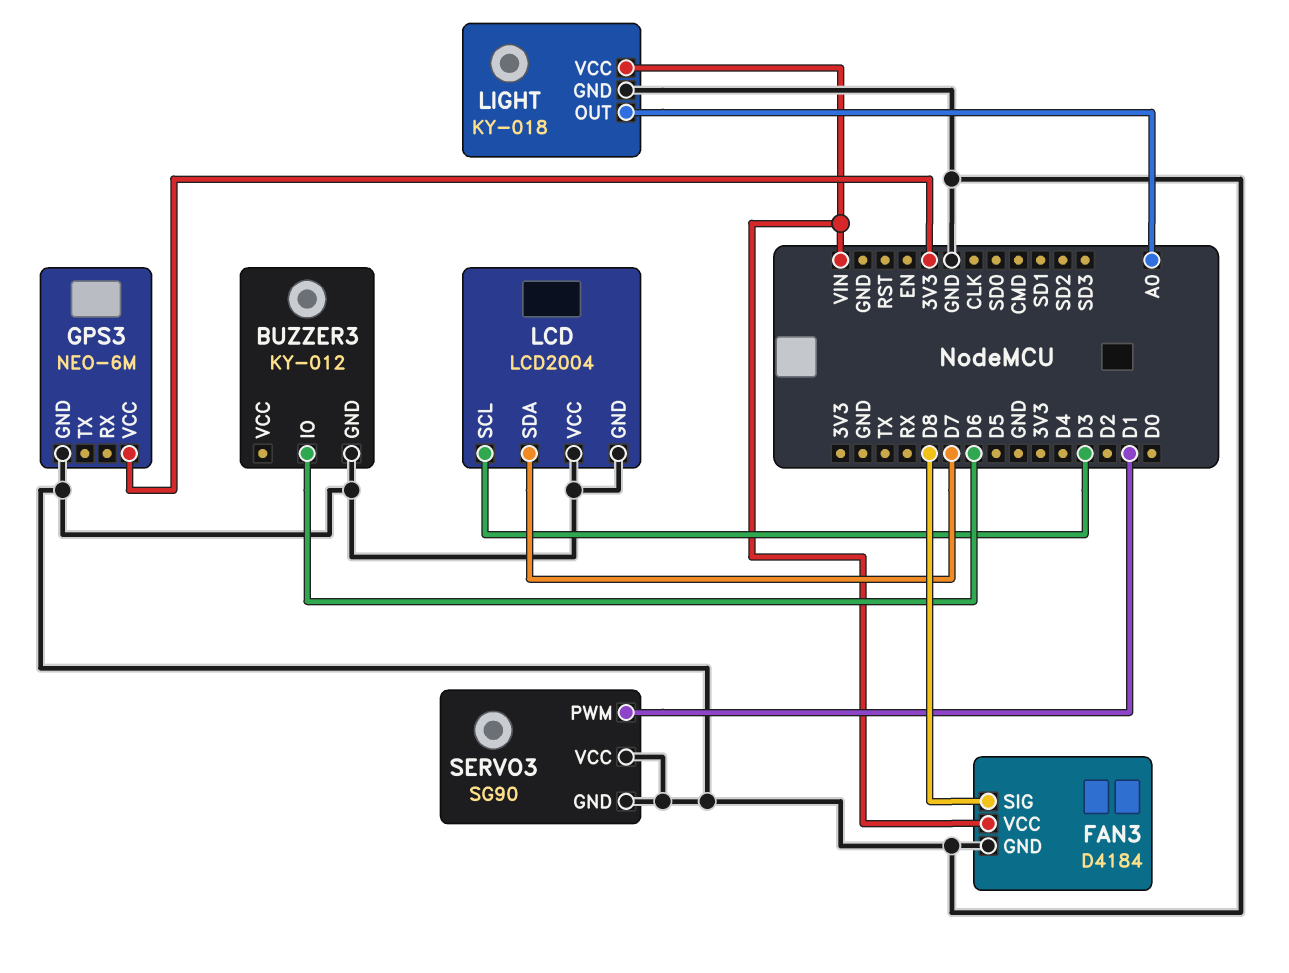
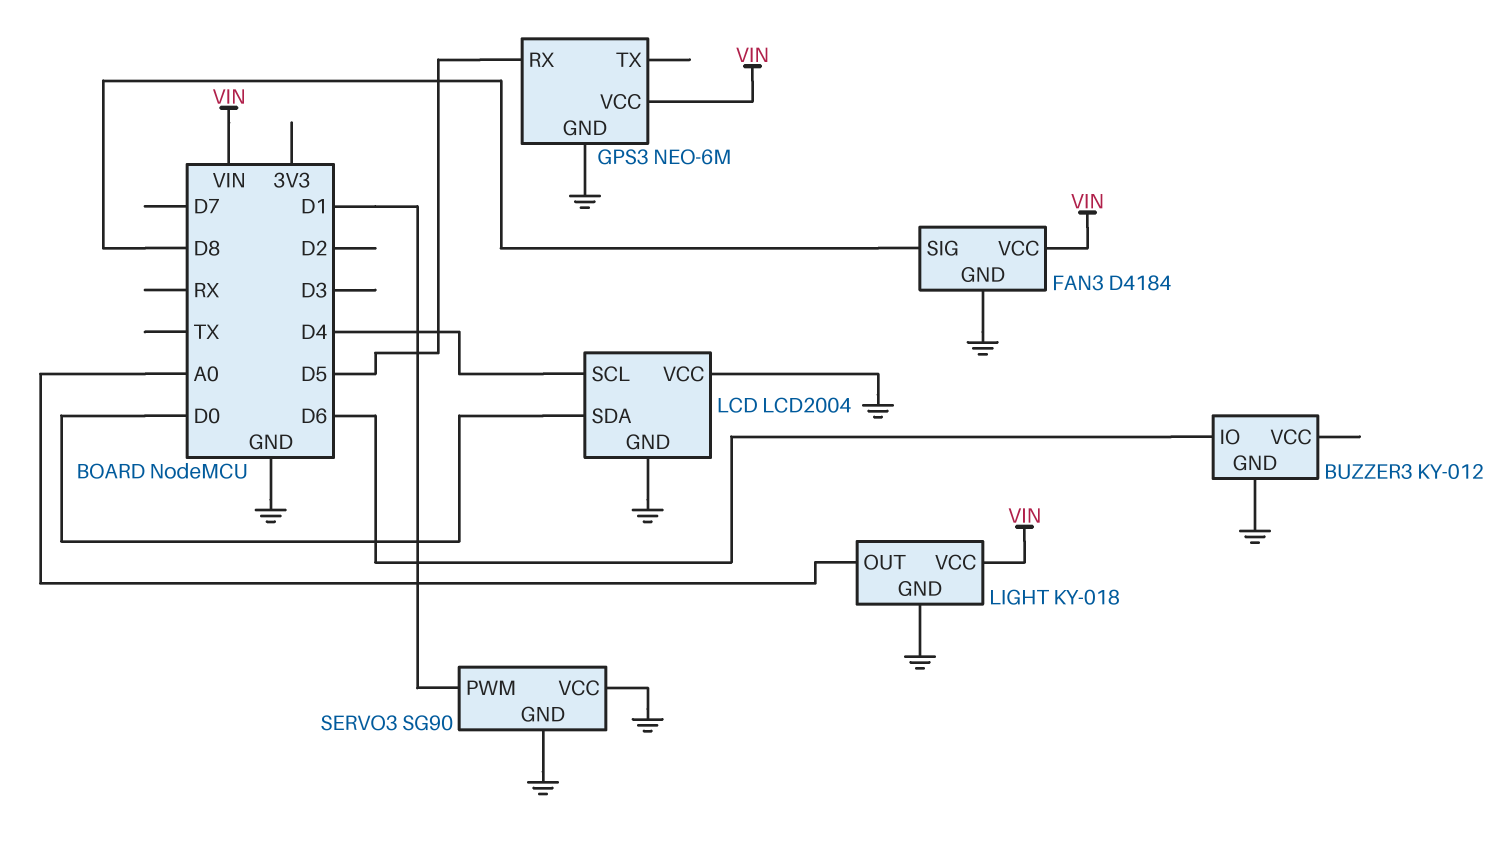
GPS3 pin RX: none -> D5
GPS3 pin VCC: 3V3 -> VIN
LCD pin SCL: D3 -> D4
LCD pin SDA: D7 -> D0

